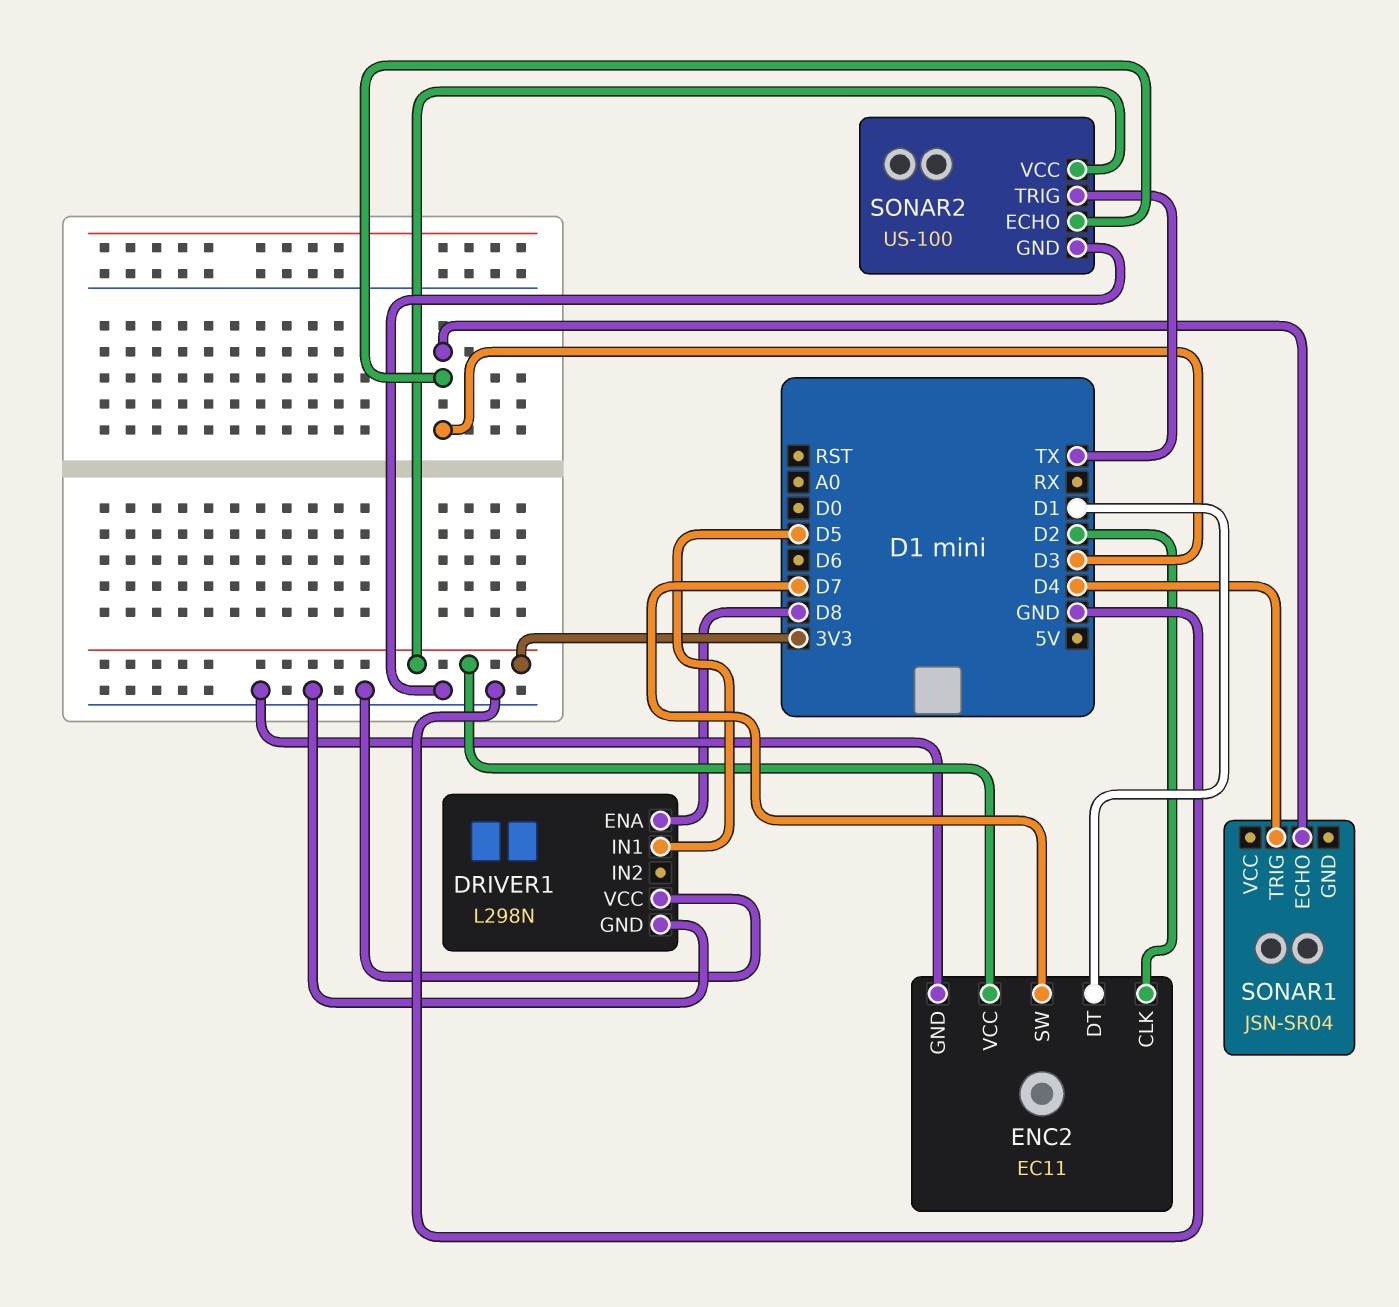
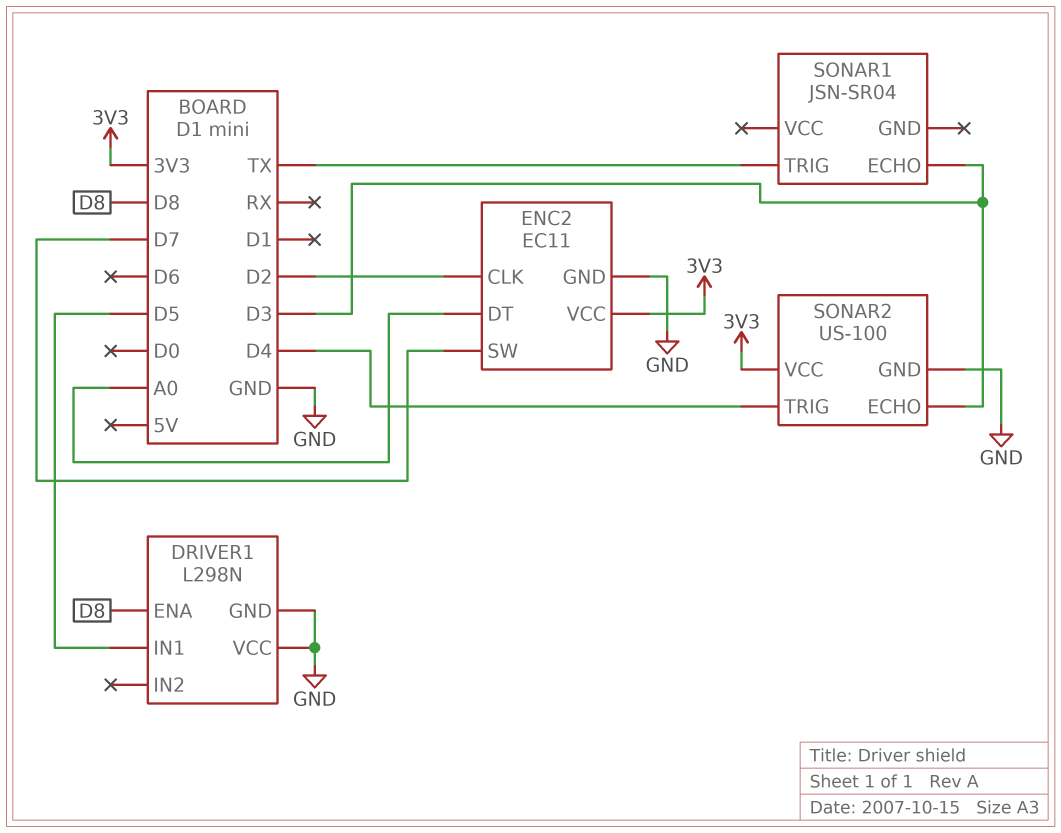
ENC2 pin DT: D1 -> A0
SONAR1 pin TRIG: D4 -> TX
SONAR2 pin TRIG: TX -> D4

